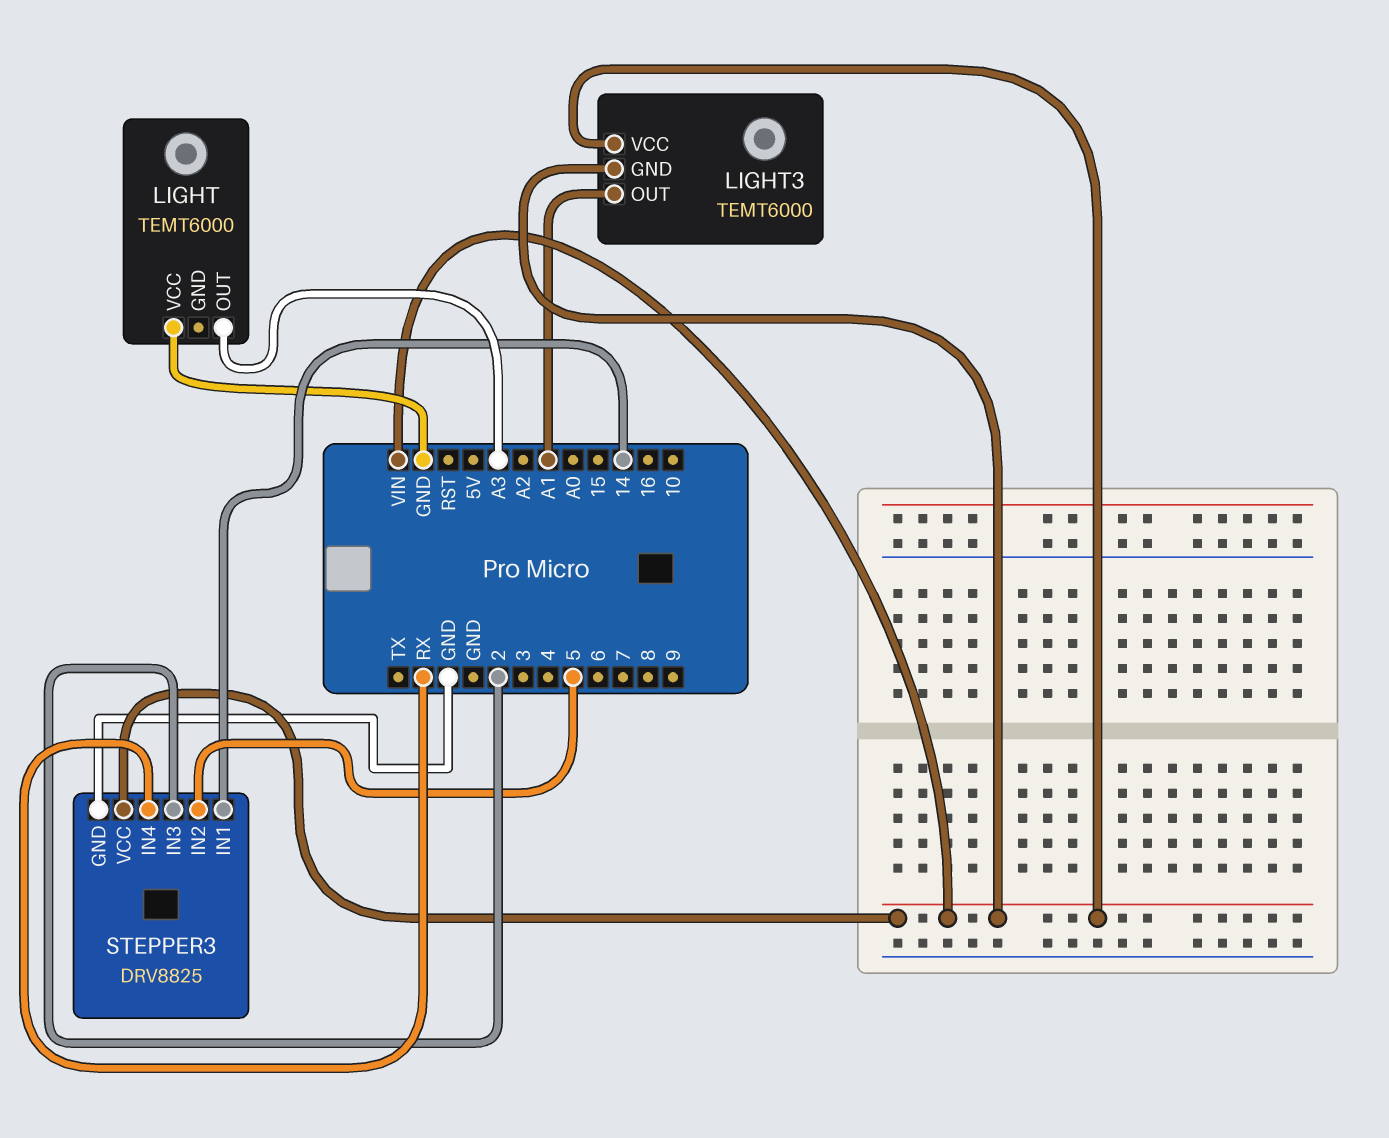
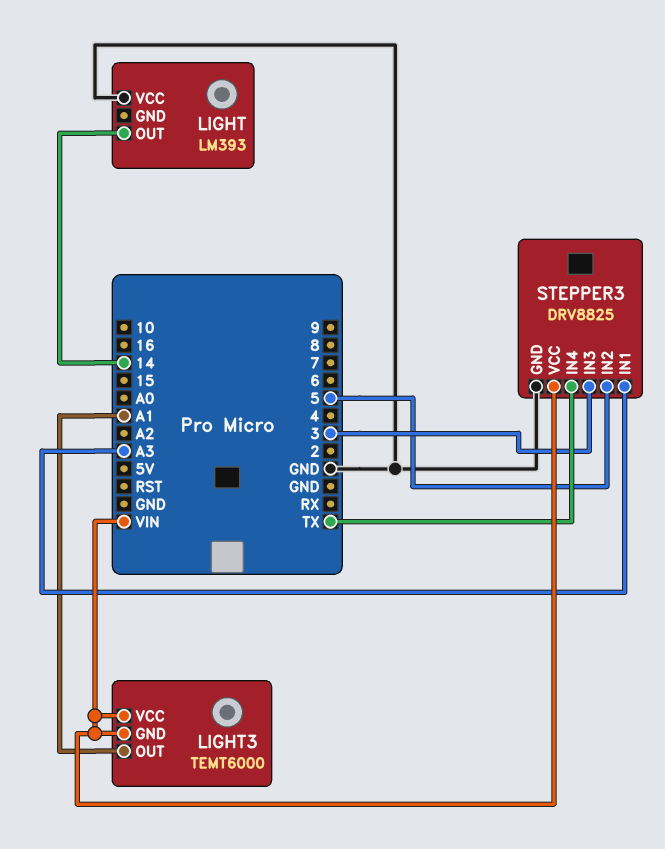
LIGHT: TEMT6000 -> LM393
LIGHT pin OUT: A3 -> 14
STEPPER3 pin IN1: 14 -> A3
STEPPER3 pin IN3: 2 -> 3
STEPPER3 pin IN4: RX -> TX

